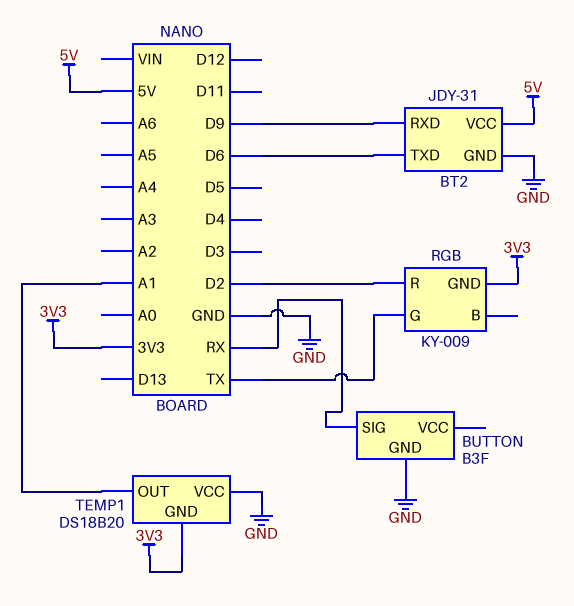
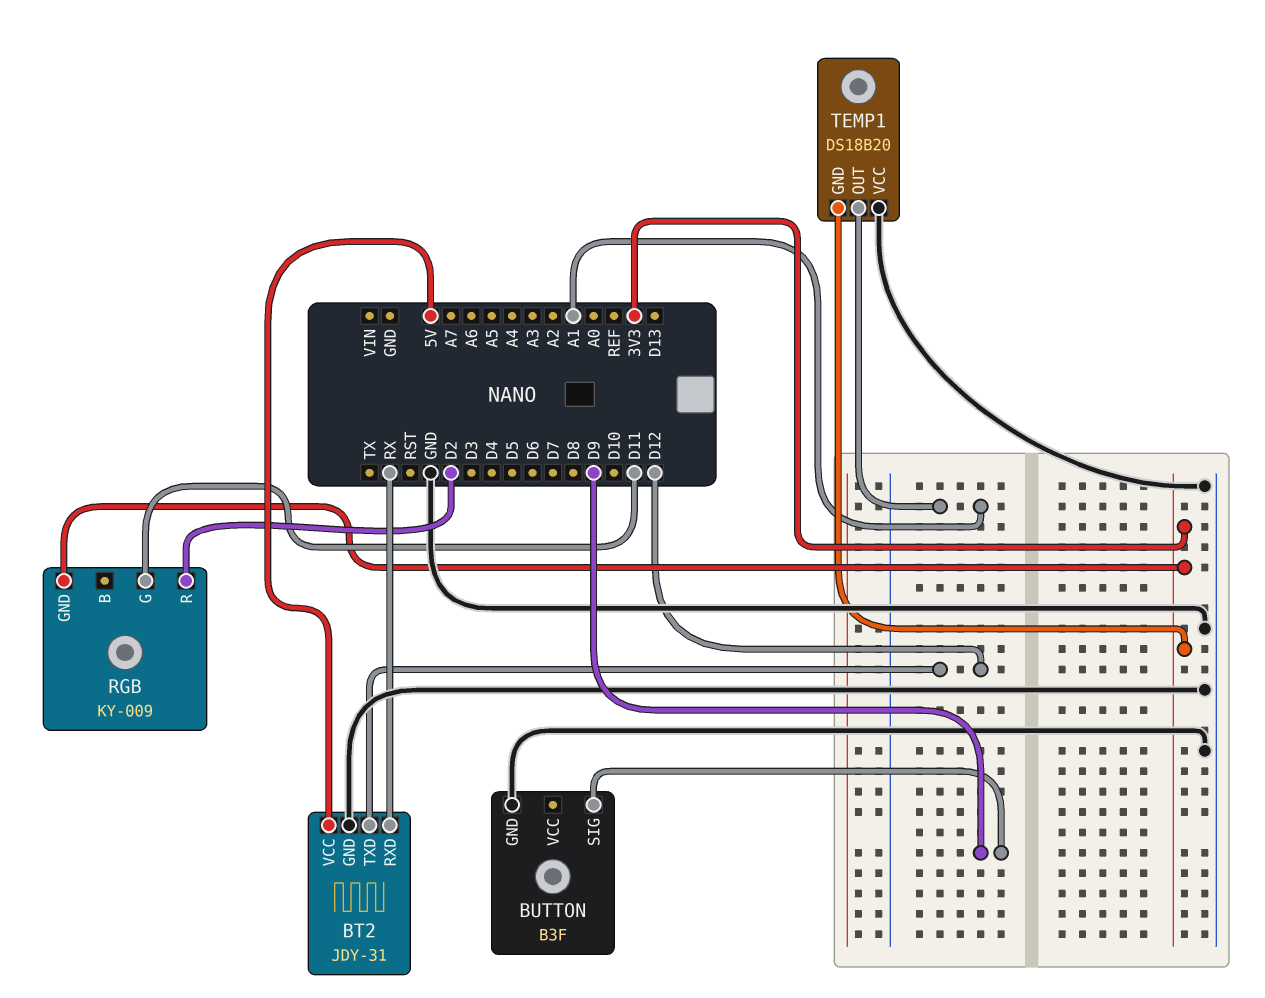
BT2 pin RXD: D9 -> RX
BT2 pin TXD: D6 -> D12
BUTTON pin SIG: RX -> D9
RGB pin G: TX -> D11

